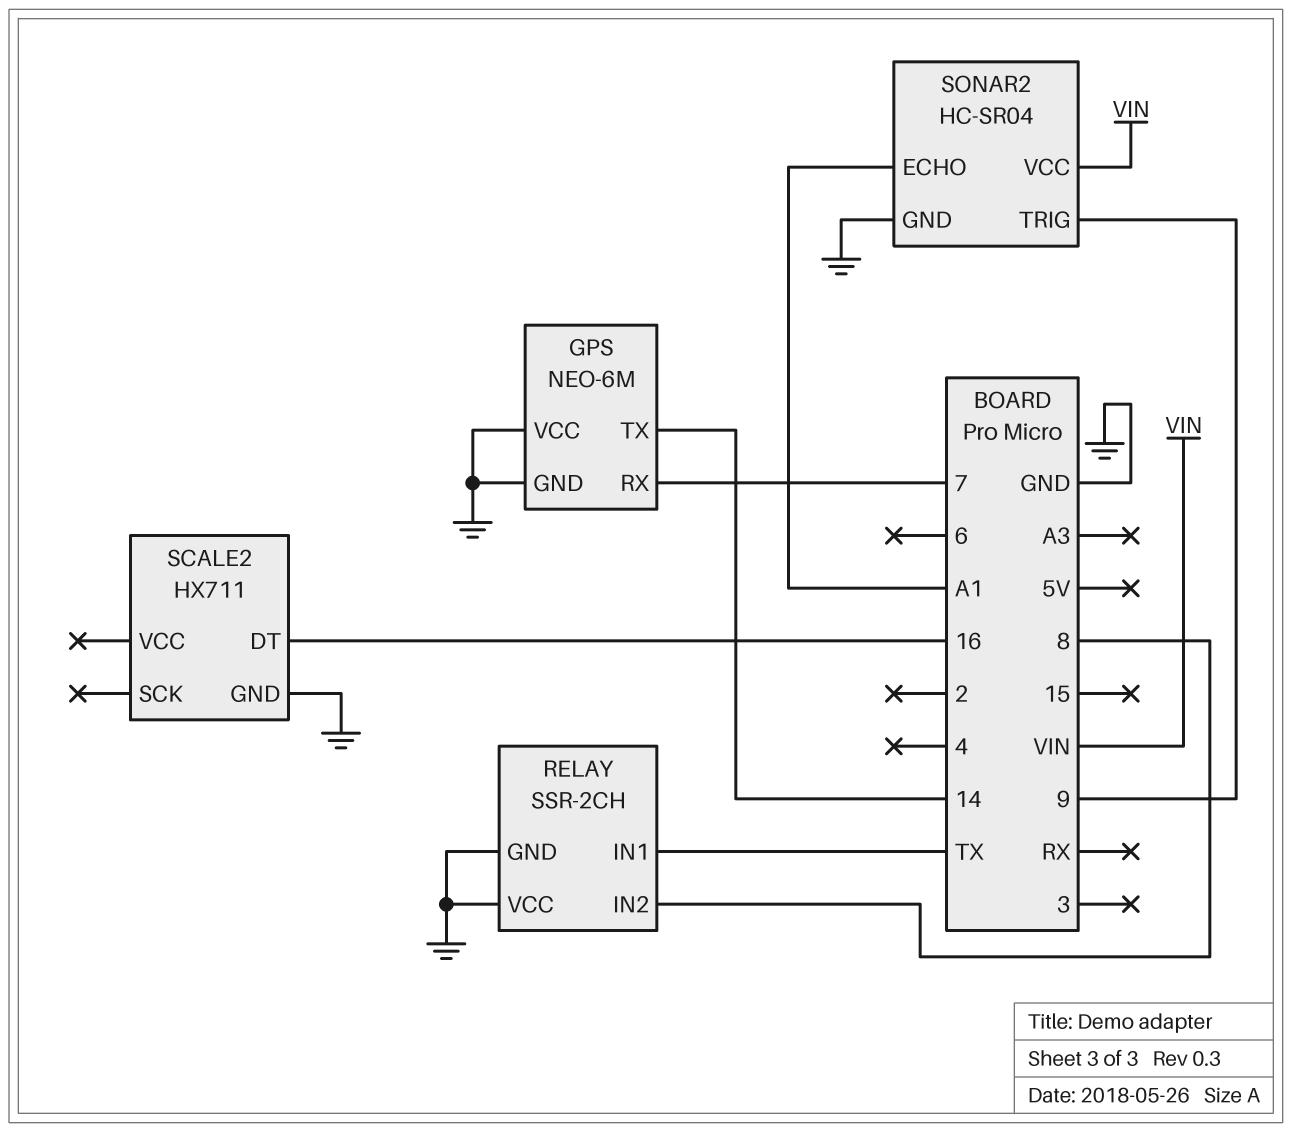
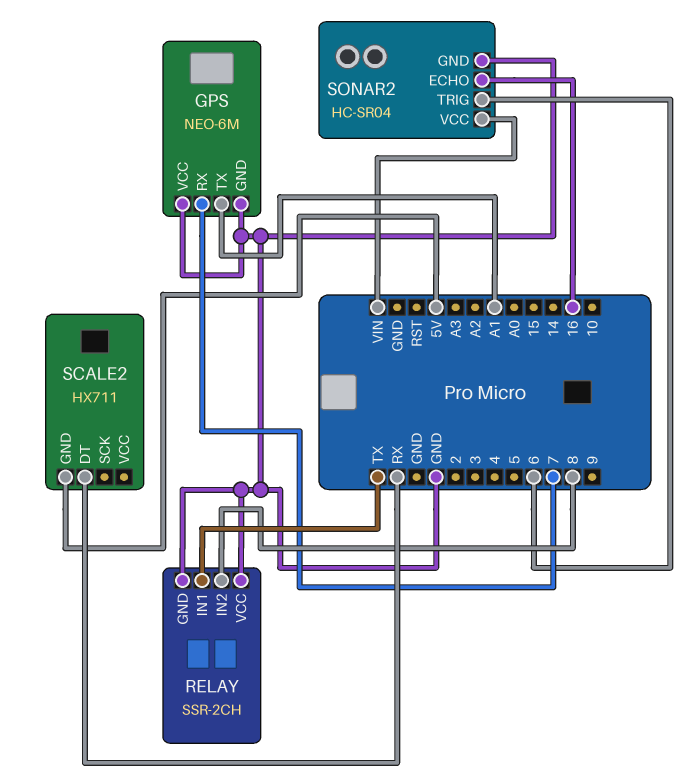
GPS pin TX: 14 -> A1
SCALE2 pin DT: 16 -> RX
SCALE2 pin GND: GND -> 5V
SONAR2 pin ECHO: A1 -> 16
SONAR2 pin TRIG: 9 -> 6

